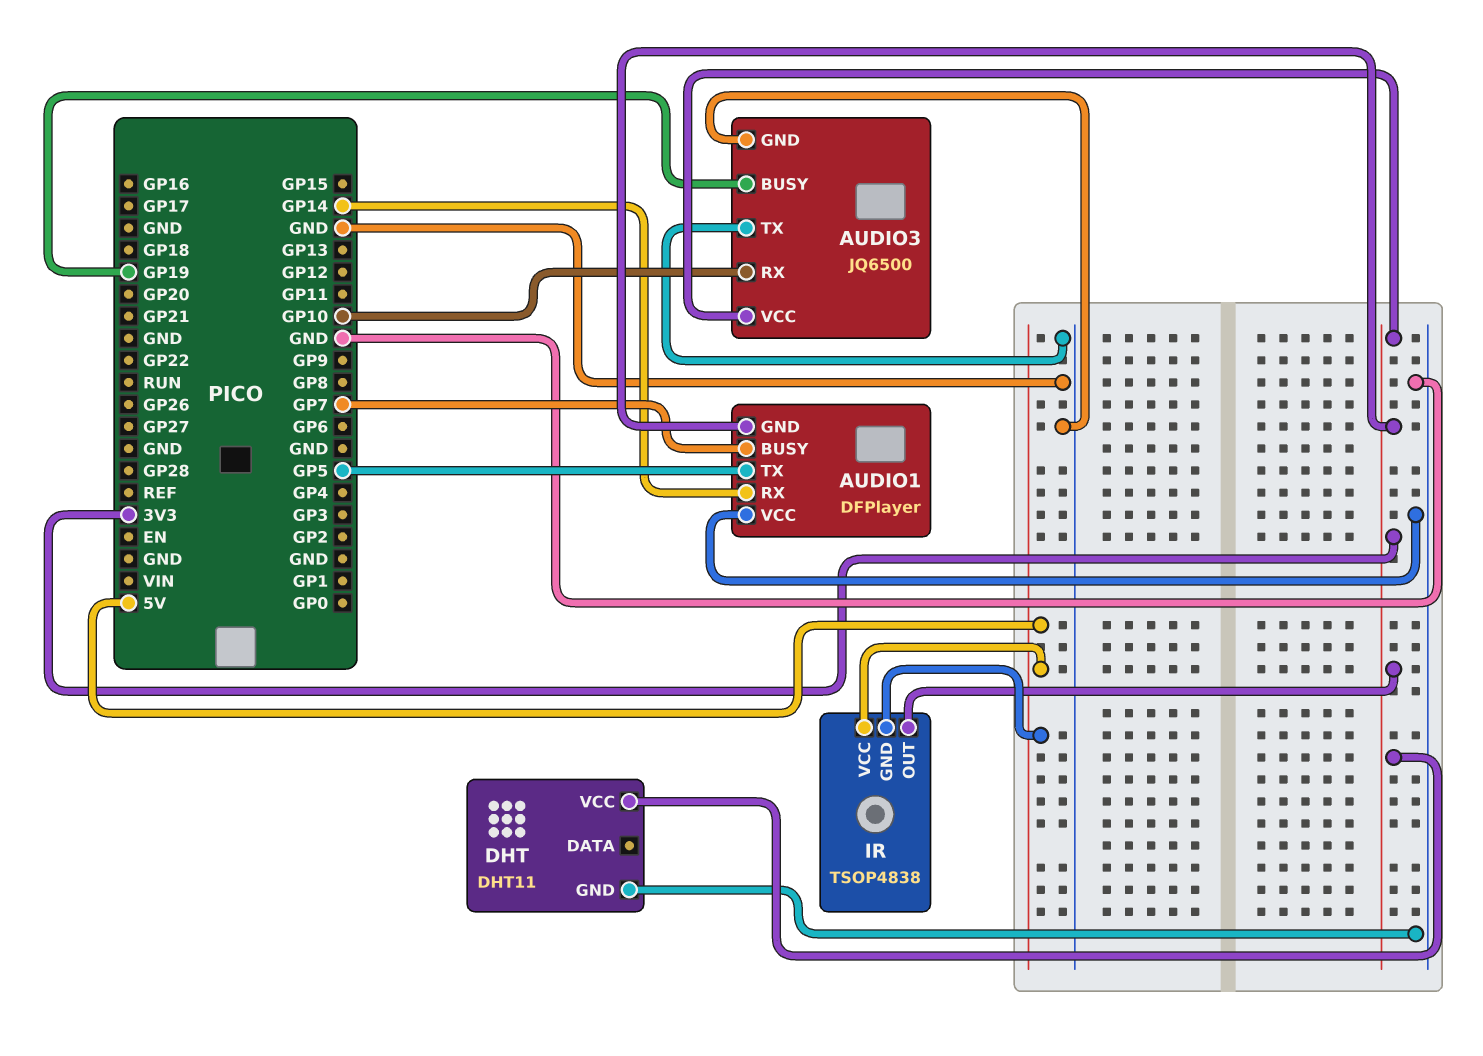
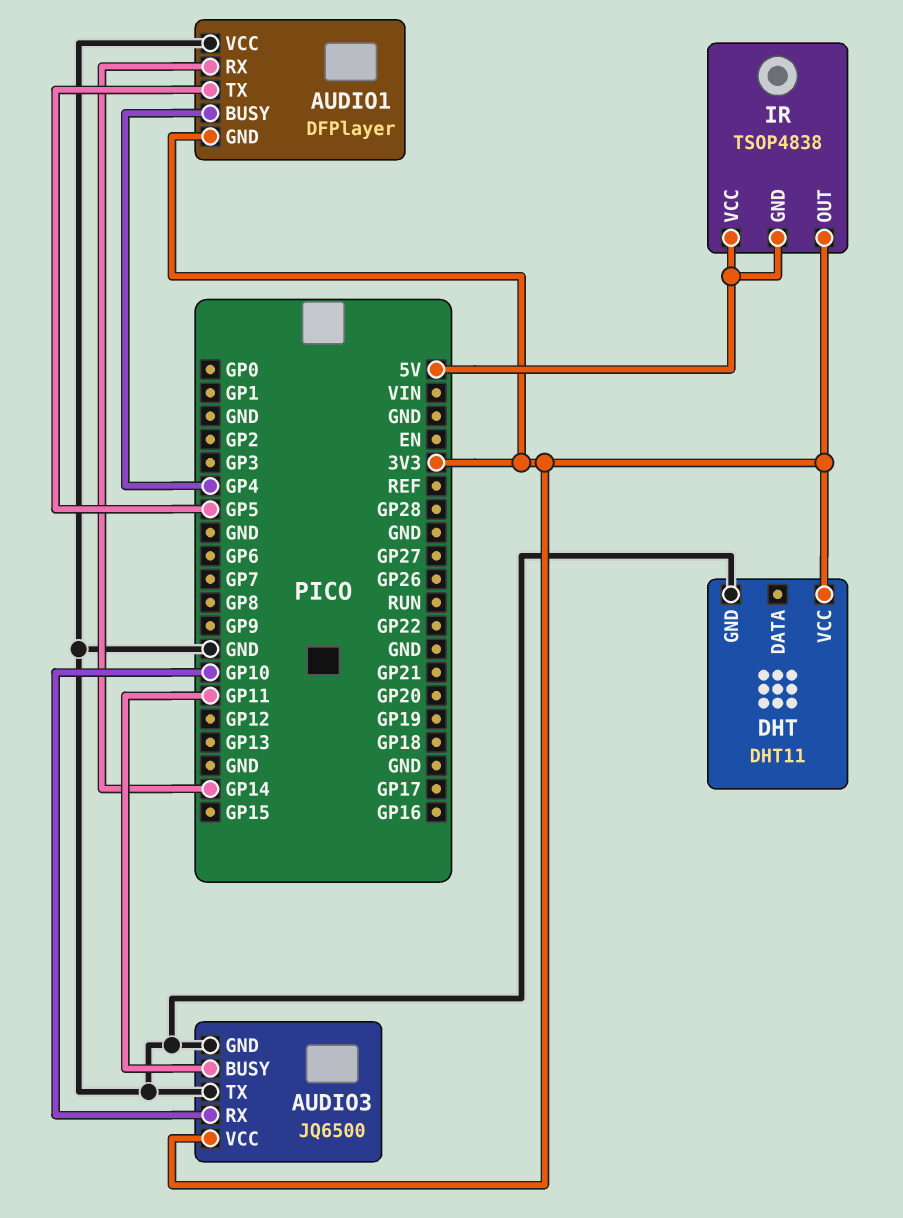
AUDIO1 pin BUSY: GP7 -> GP4
AUDIO3 pin BUSY: GP19 -> GP11

